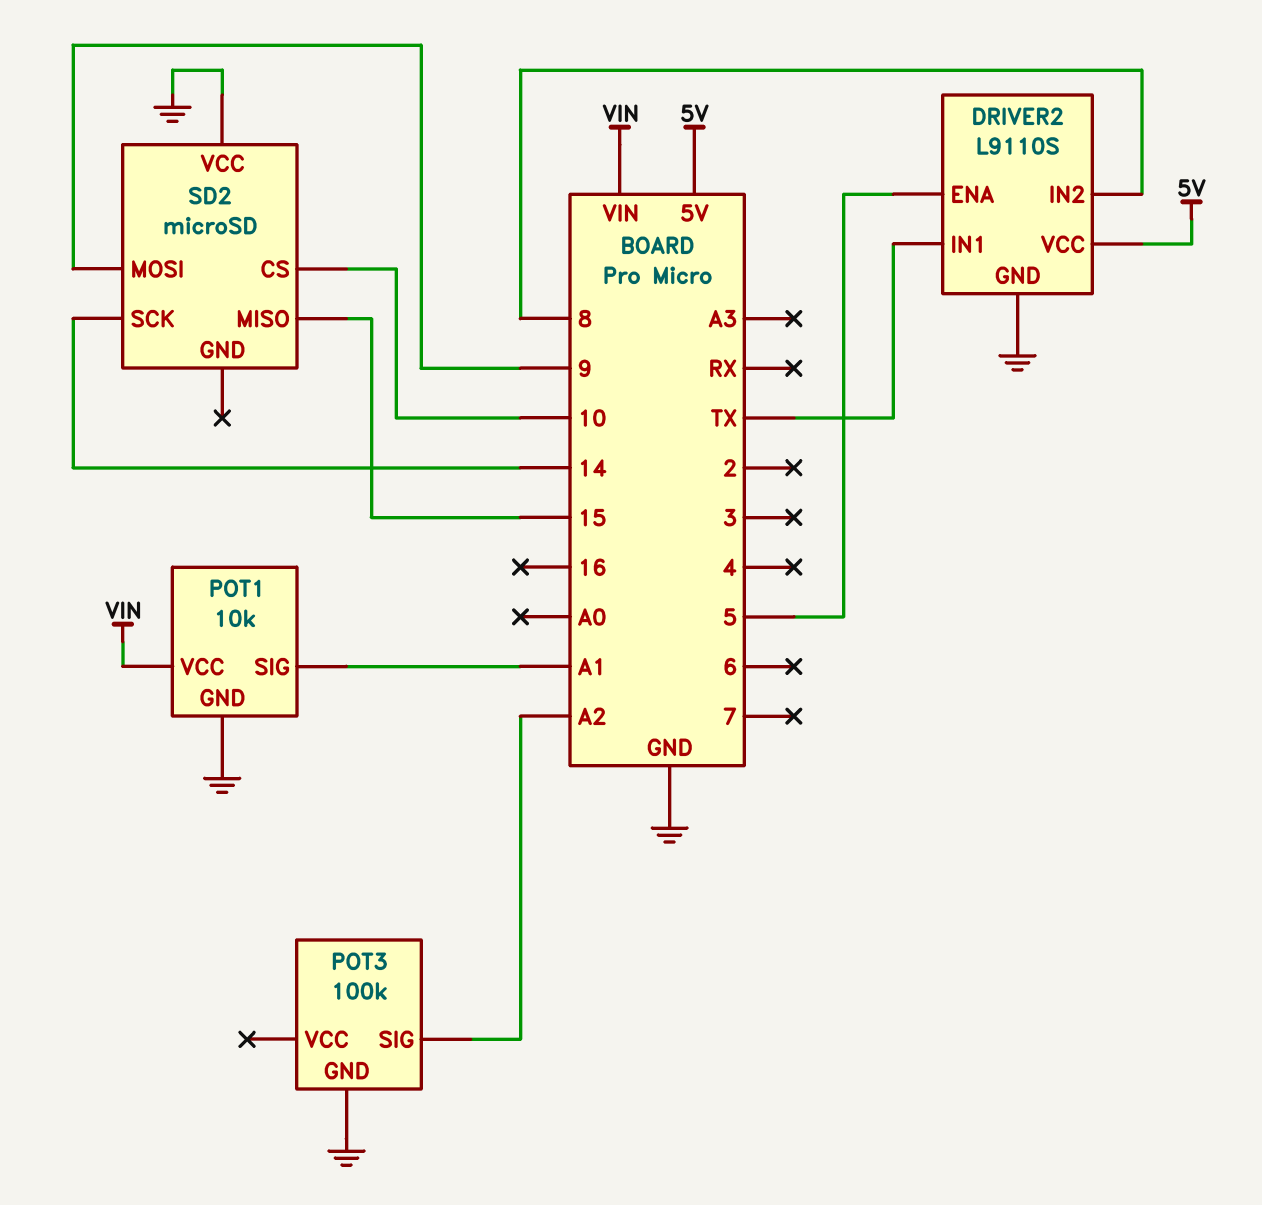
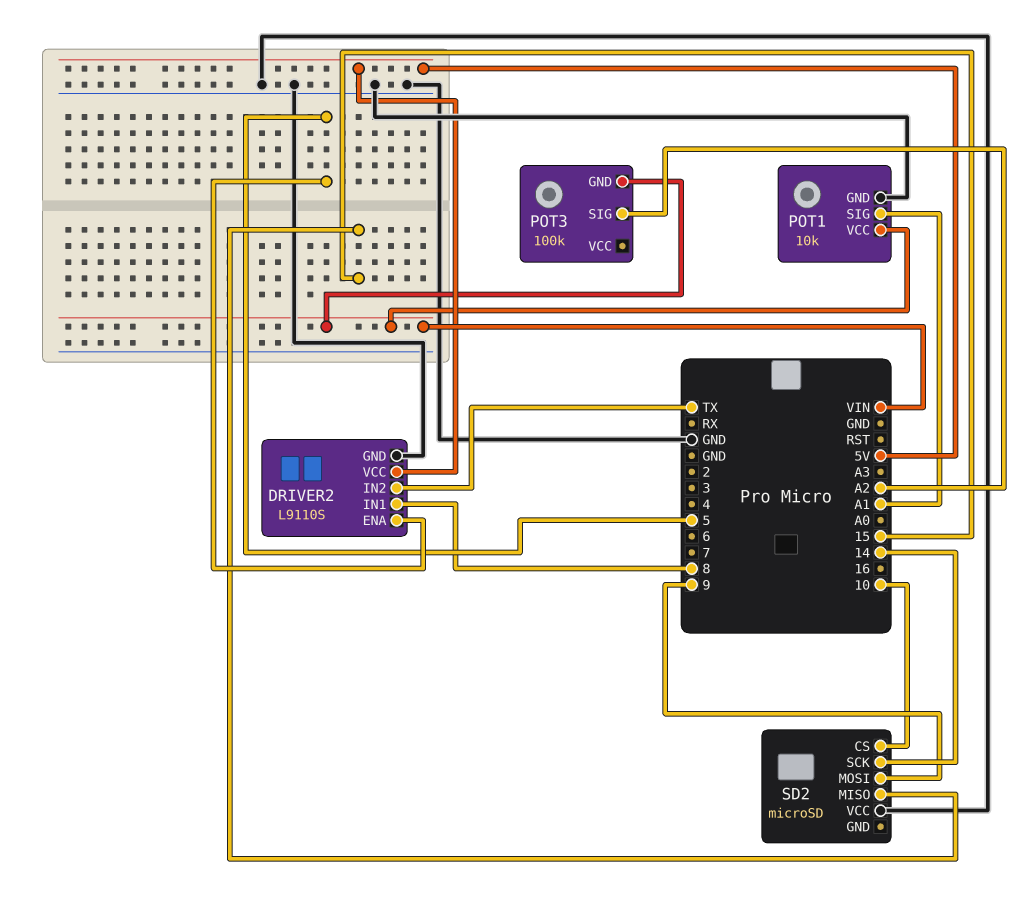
DRIVER2 pin IN1: TX -> 8
DRIVER2 pin IN2: 8 -> TX
POT3 pin GND: GND -> VIN

